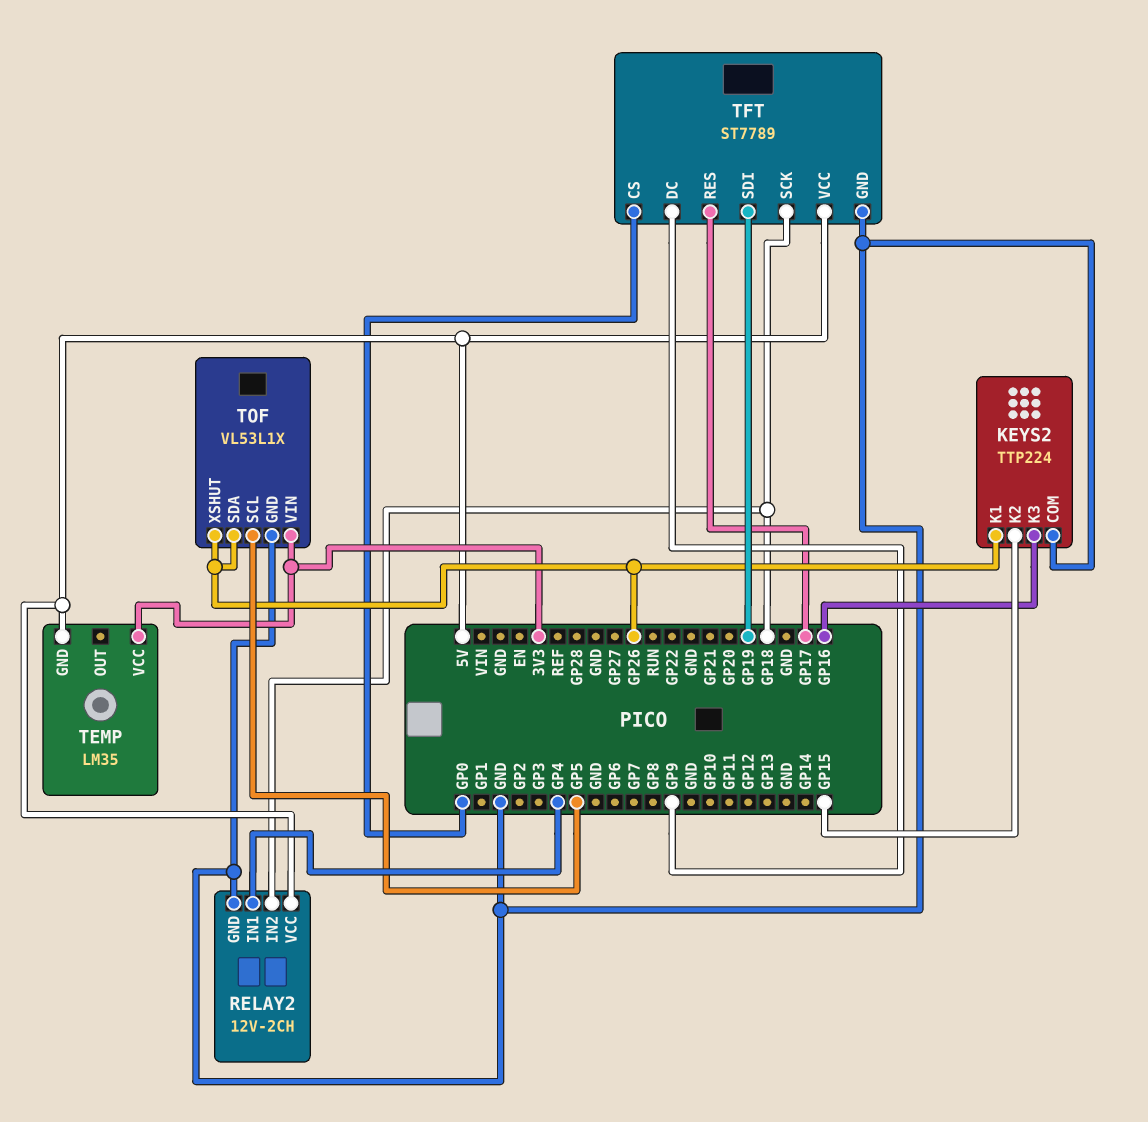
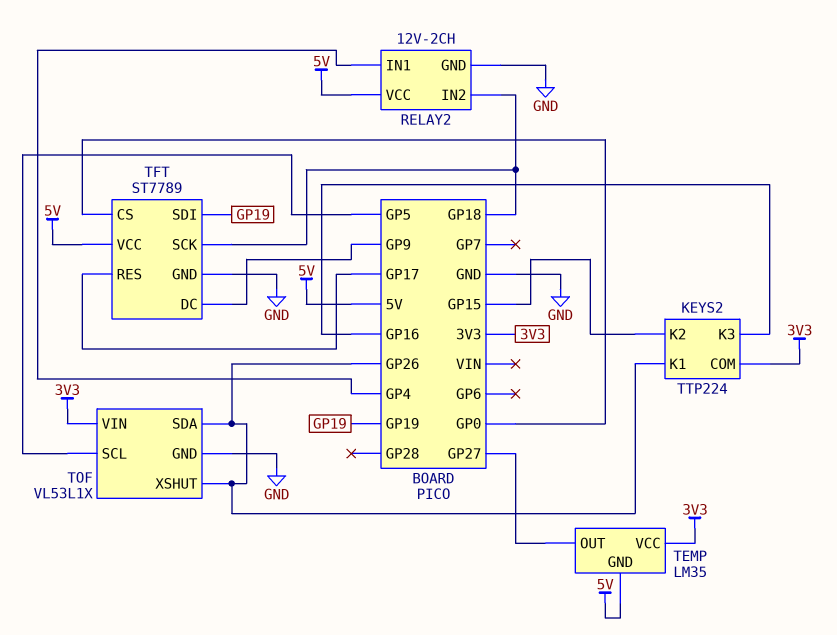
KEYS2 pin COM: GND -> 3V3
TEMP pin OUT: none -> GP27

